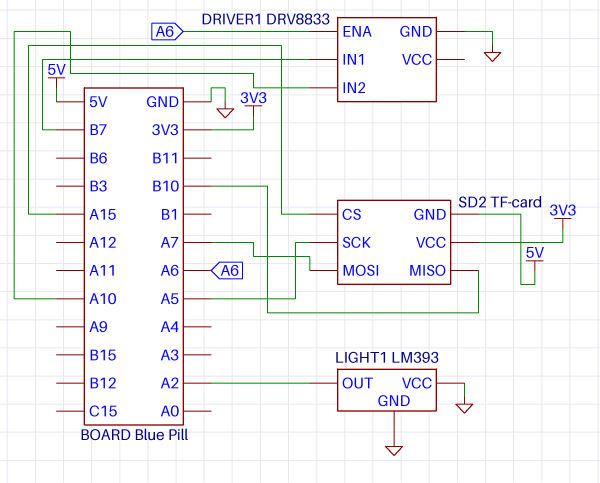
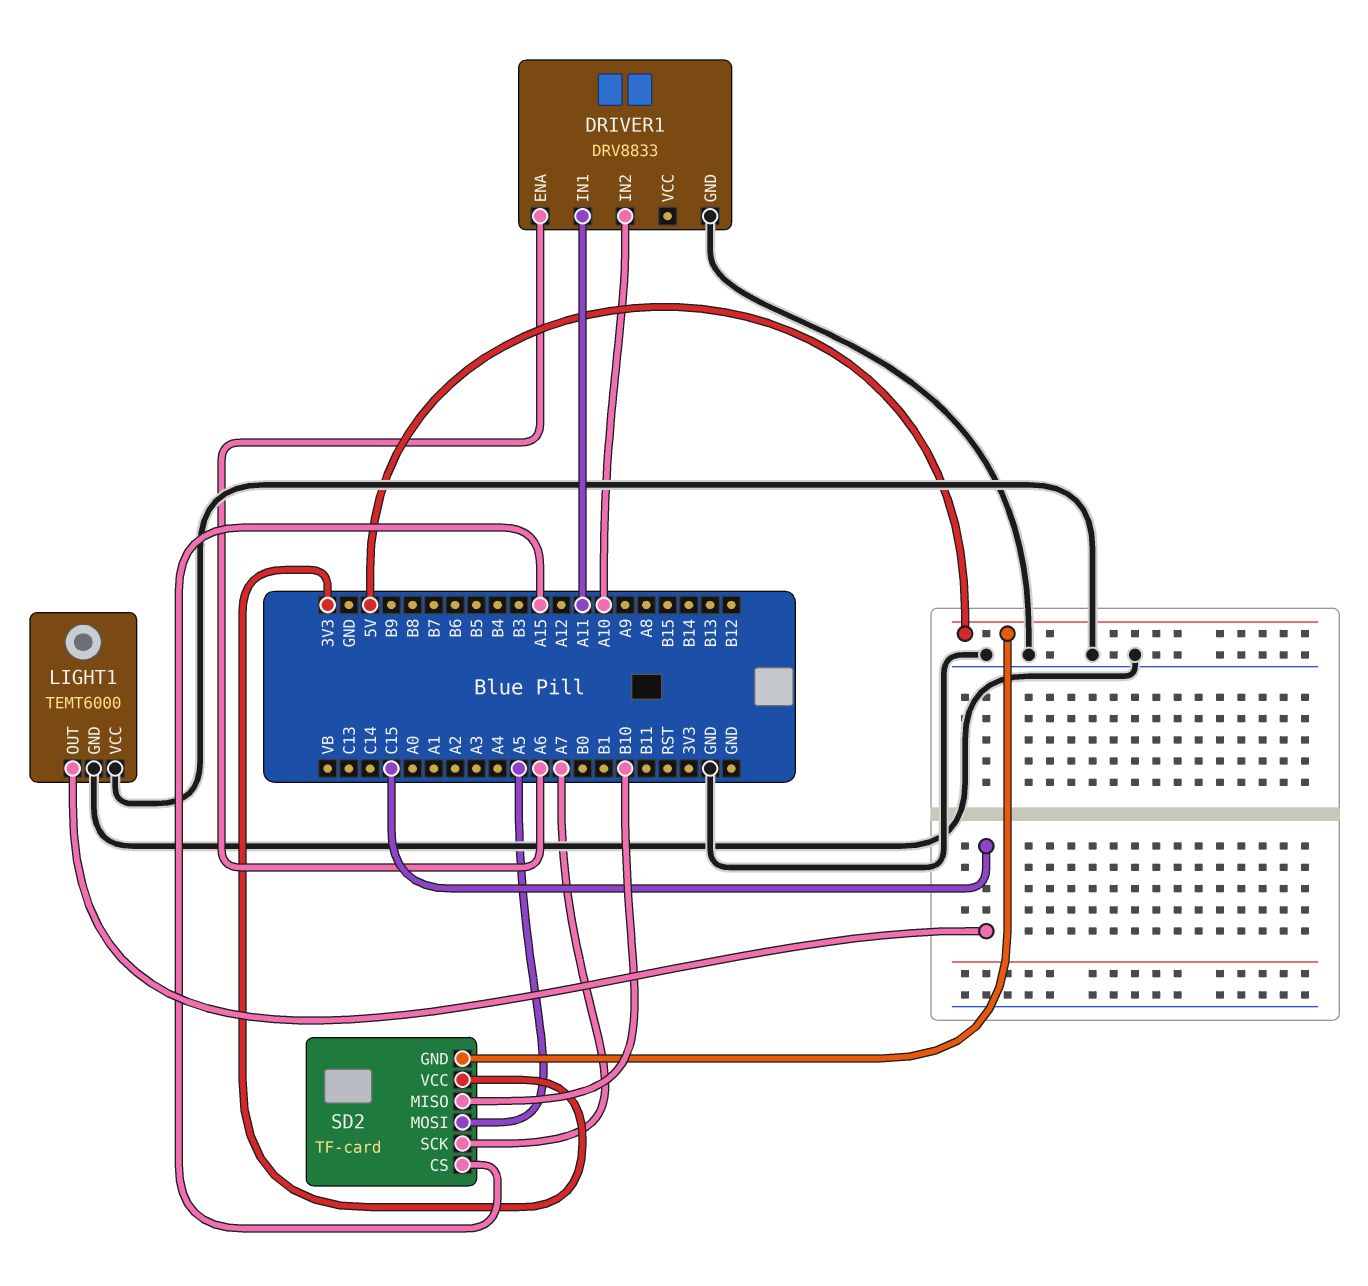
DRIVER1 pin IN1: B7 -> A11
LIGHT1: LM393 -> TEMT6000
LIGHT1 pin OUT: A2 -> C15
SD2 pin MOSI: A7 -> A5
SD2 pin SCK: A5 -> A7

